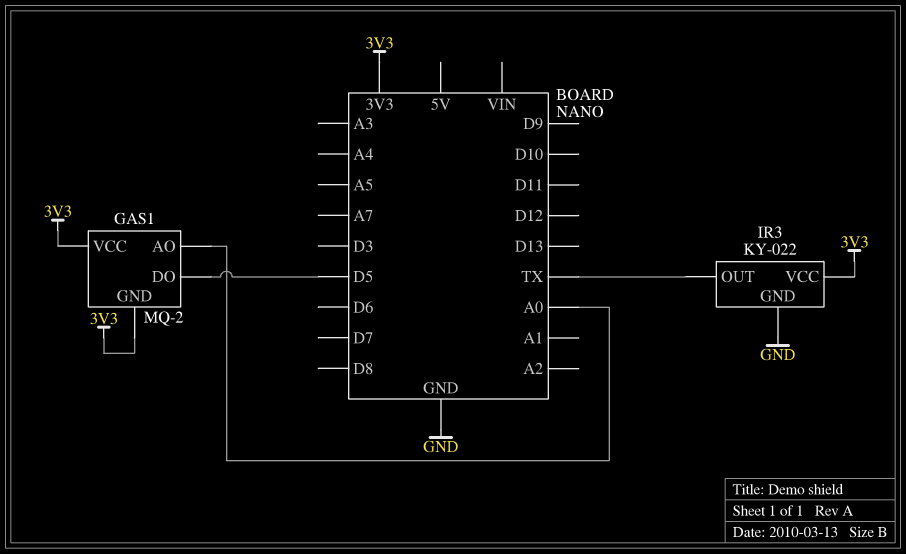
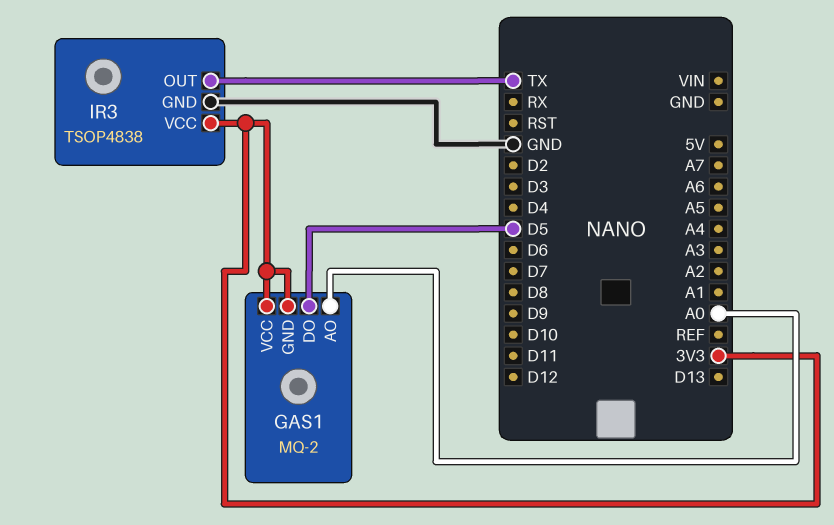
IR3: KY-022 -> TSOP4838

